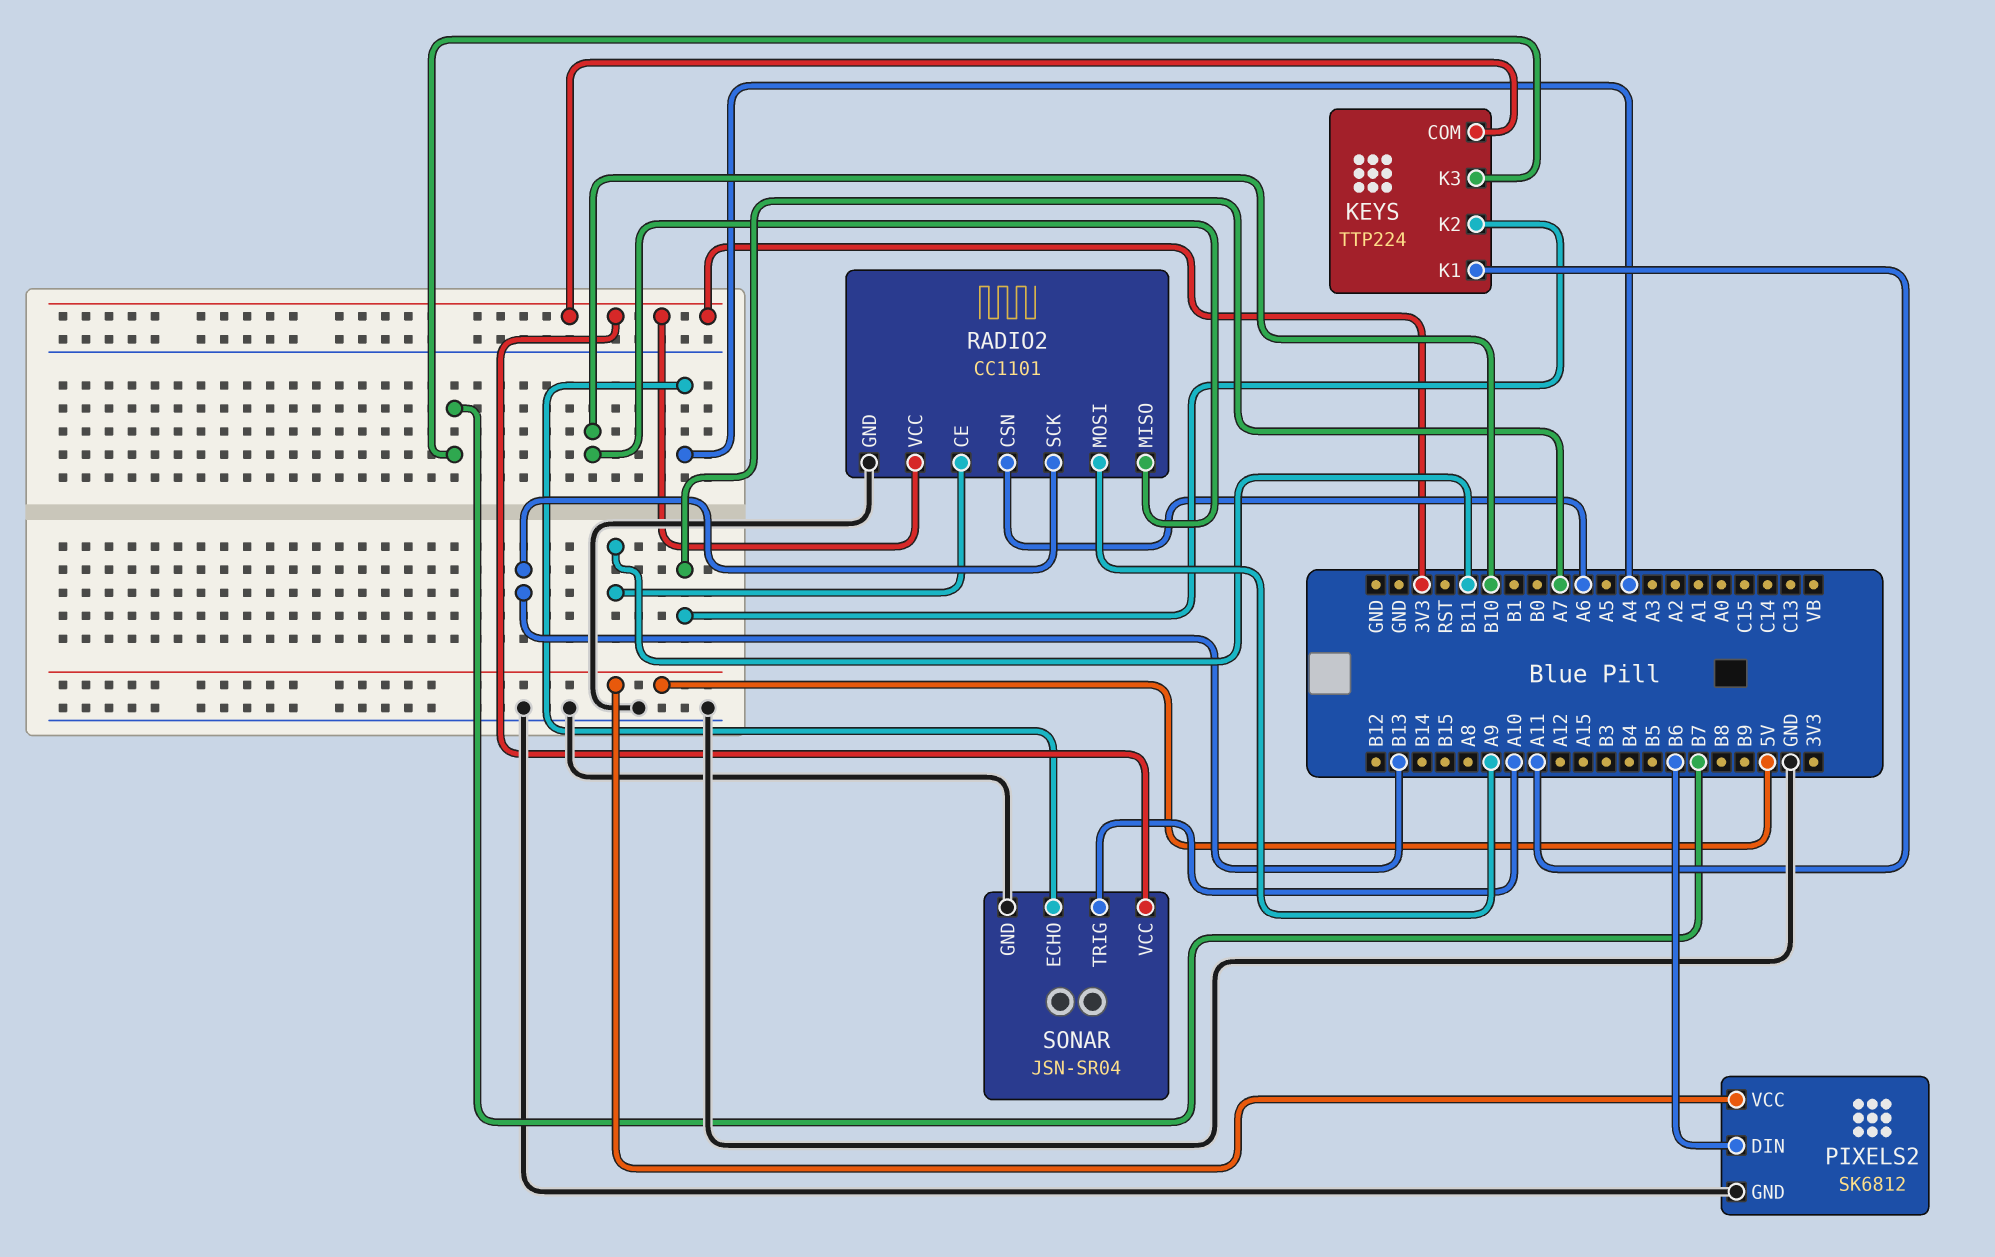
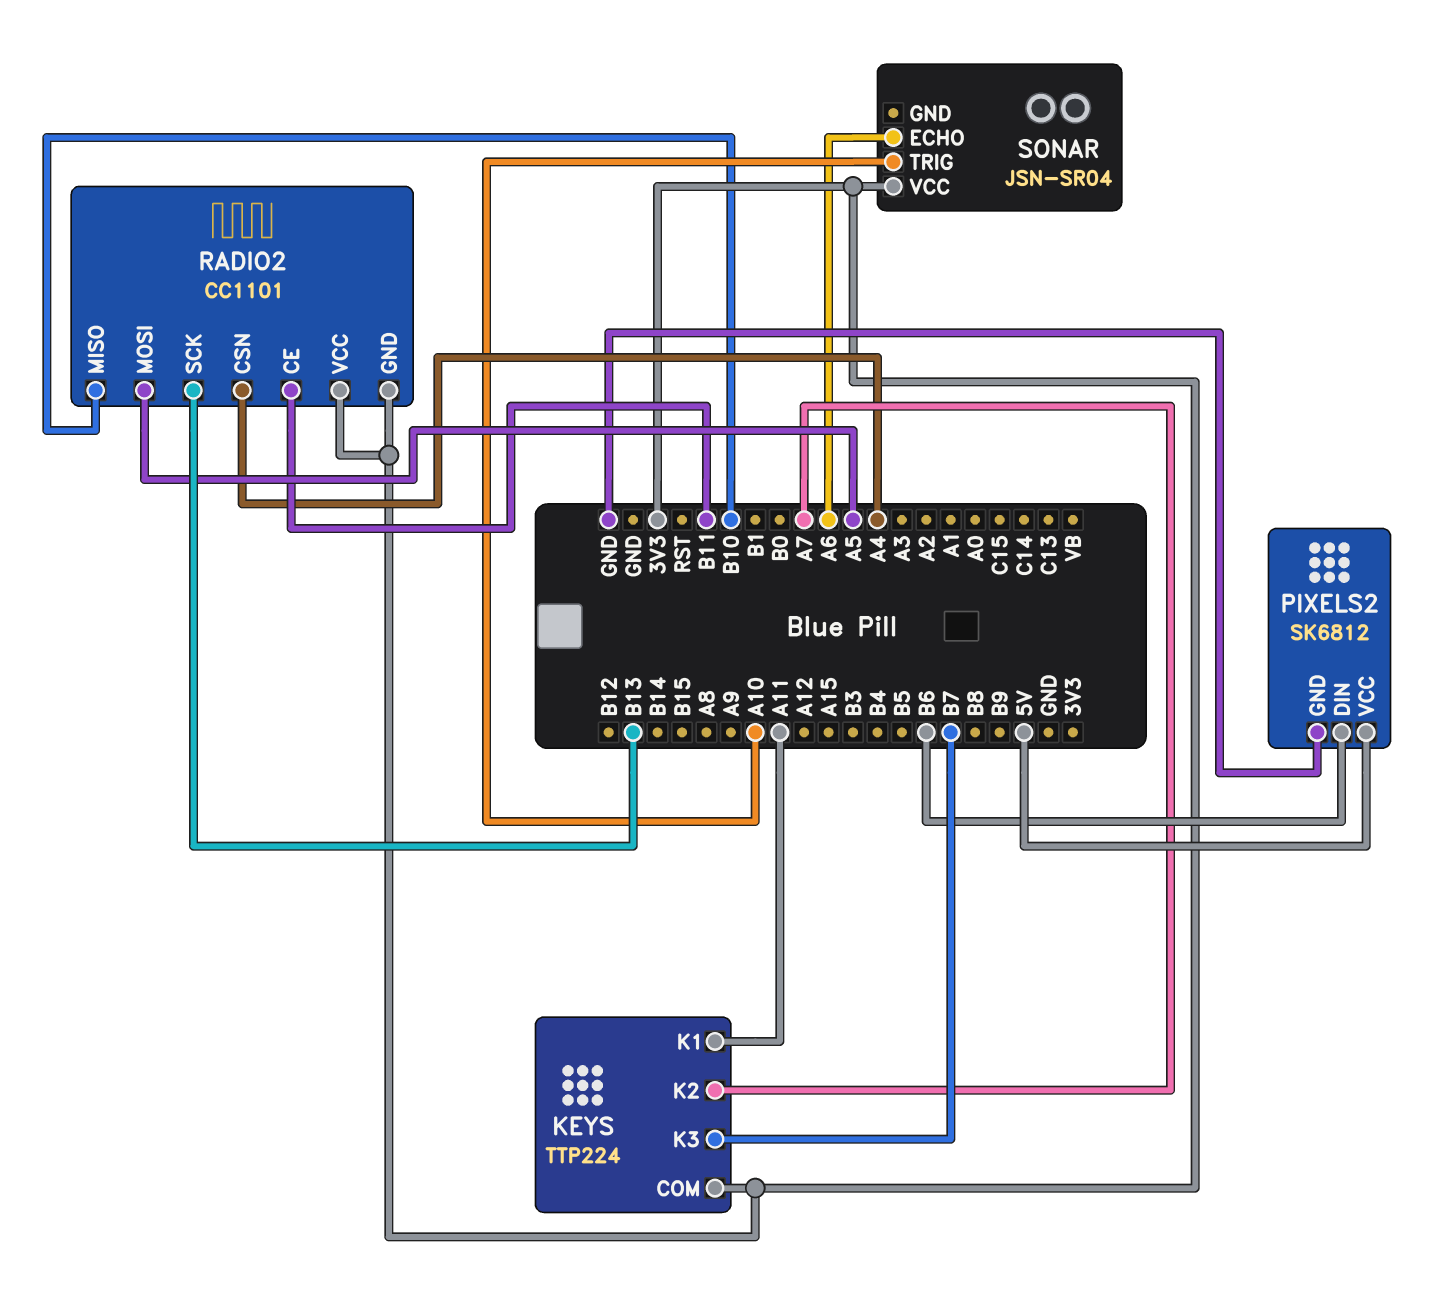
RADIO2 pin CSN: A6 -> A4
RADIO2 pin GND: GND -> 3V3
RADIO2 pin MOSI: A9 -> A5
SONAR pin ECHO: A4 -> A6
SONAR pin GND: GND -> none

